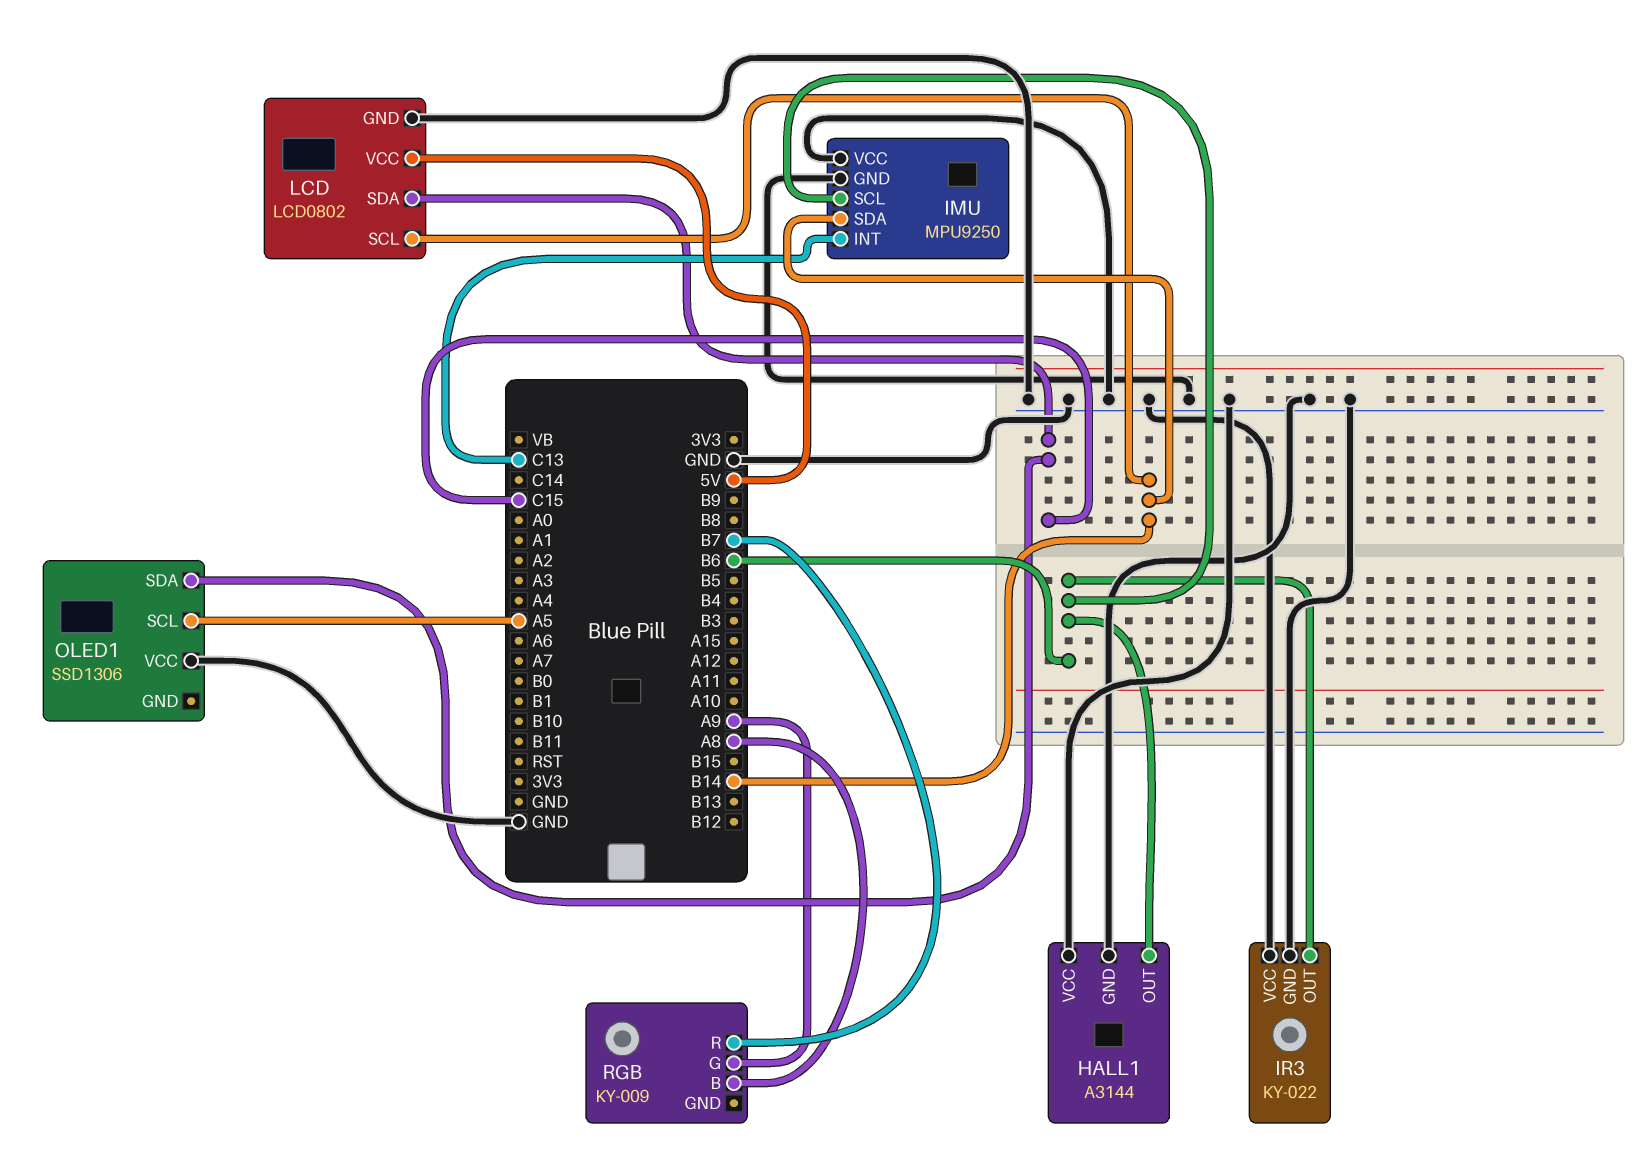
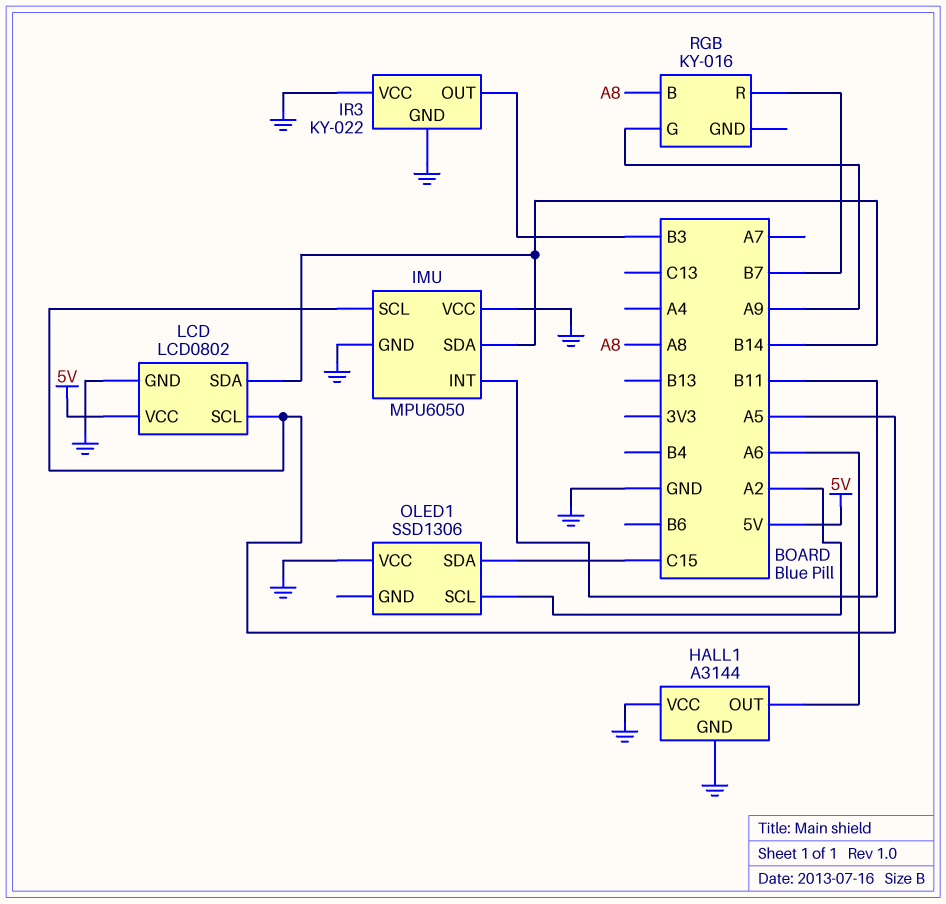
HALL1 pin OUT: B6 -> A6
IMU: MPU9250 -> MPU6050
IMU pin INT: C13 -> B11
IMU pin SCL: B6 -> A5
IR3 pin OUT: B6 -> B3
LCD pin SCL: B14 -> A5
LCD pin SDA: C15 -> B14
OLED1 pin SCL: A5 -> A2
RGB: KY-009 -> KY-016

